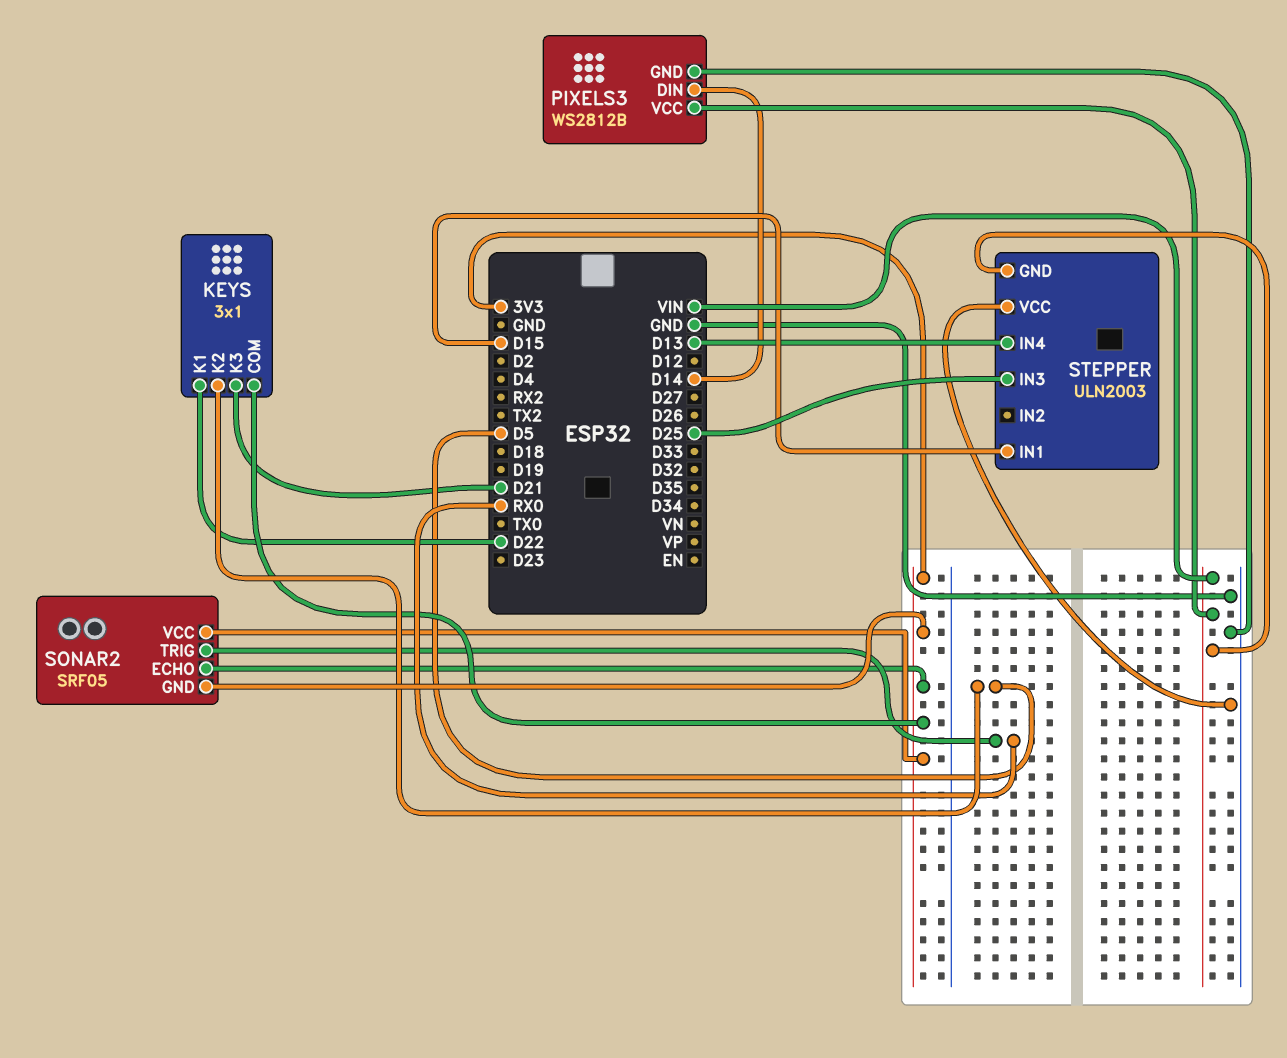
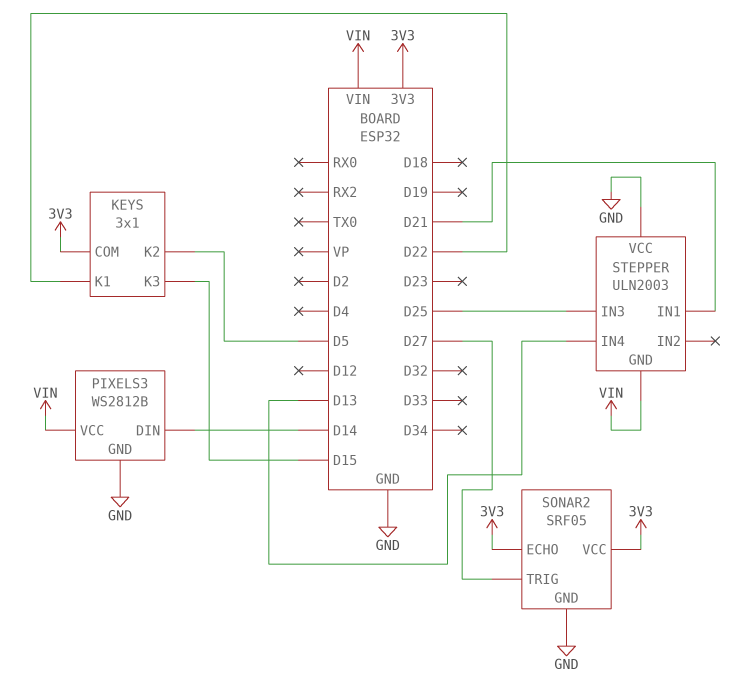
KEYS pin K3: D21 -> D15
SONAR2 pin GND: 3V3 -> GND
SONAR2 pin TRIG: RX0 -> D27
STEPPER pin IN1: D15 -> D21

